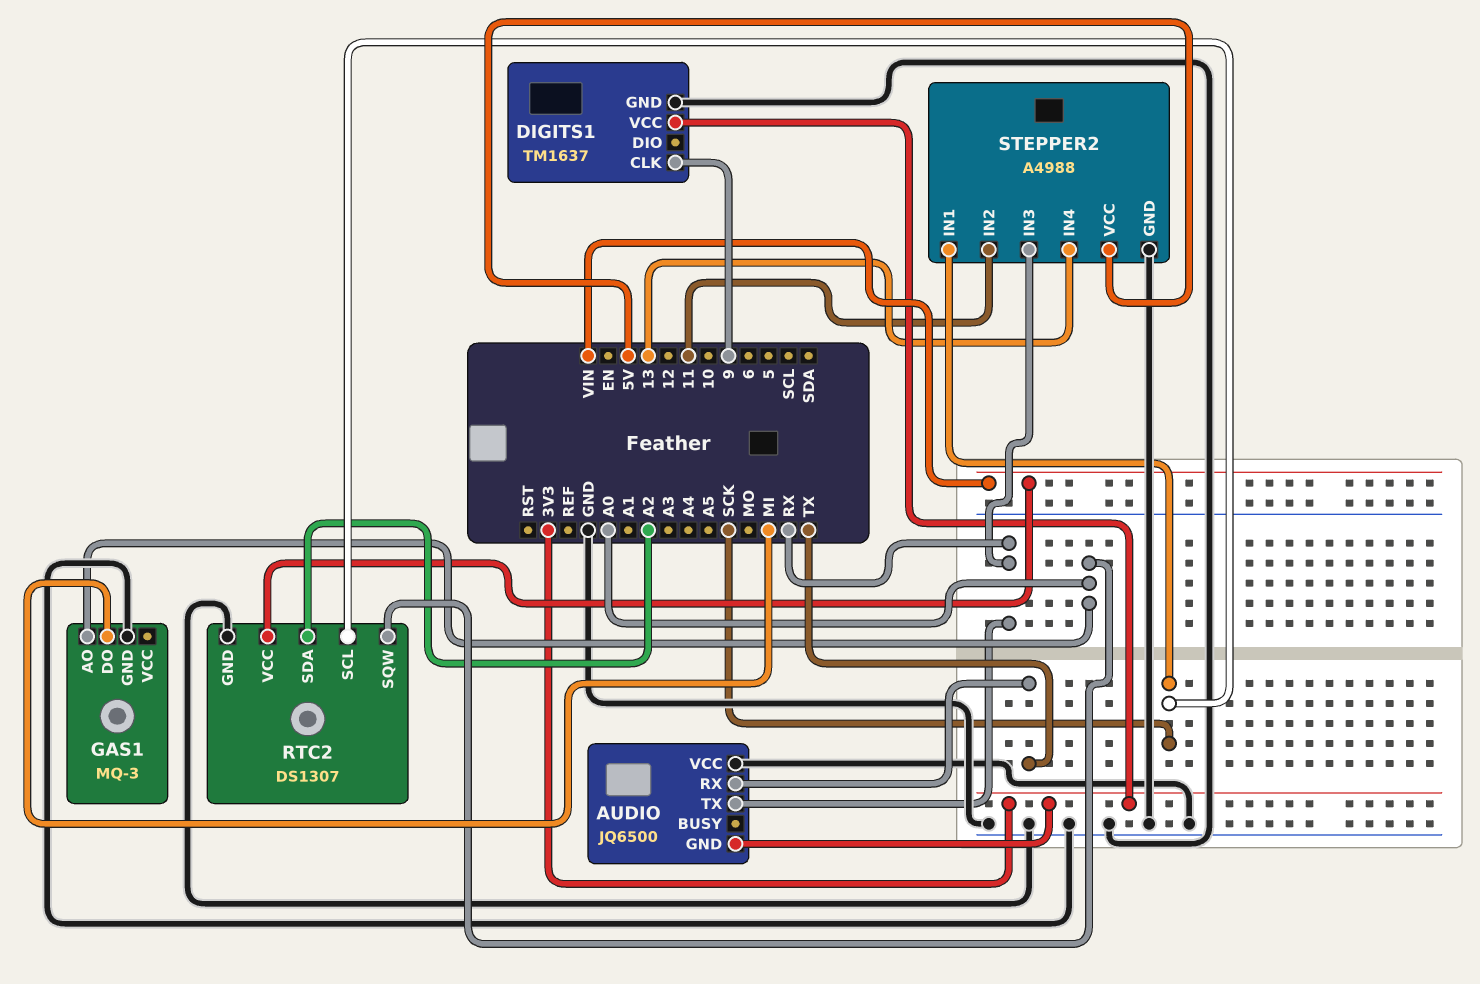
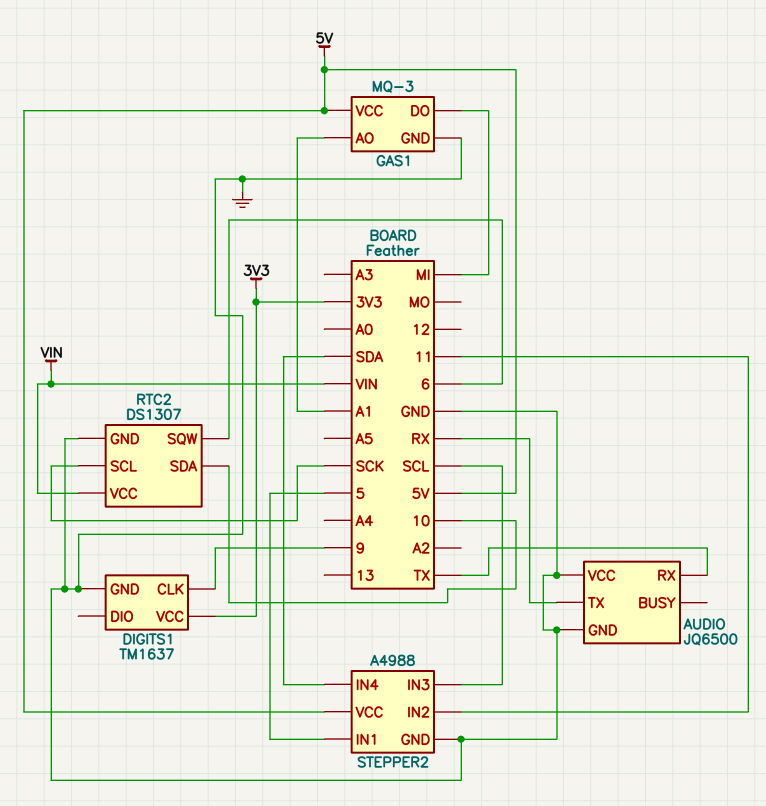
AUDIO pin GND: 3V3 -> GND
GAS1 pin AO: A0 -> A1
GAS1 pin VCC: none -> 5V
RTC2 pin SDA: A2 -> 10
RTC2 pin SQW: A0 -> 6
STEPPER2 pin IN1: SCK -> 5
STEPPER2 pin IN3: RX -> SCL
STEPPER2 pin IN4: 13 -> SDA

